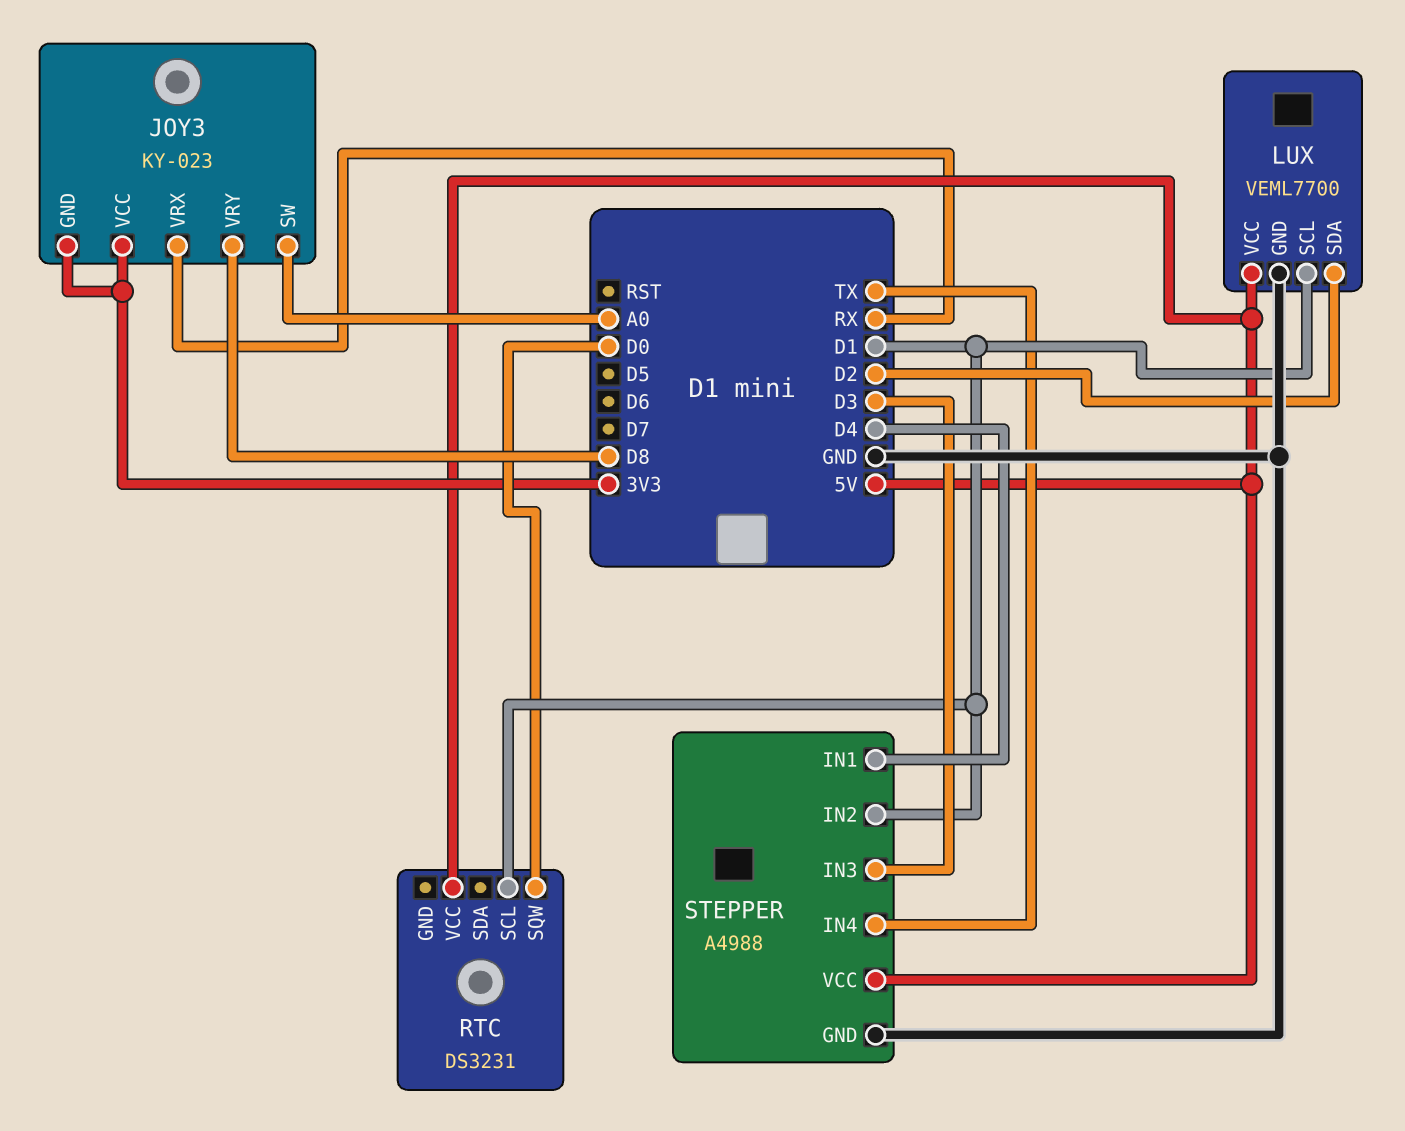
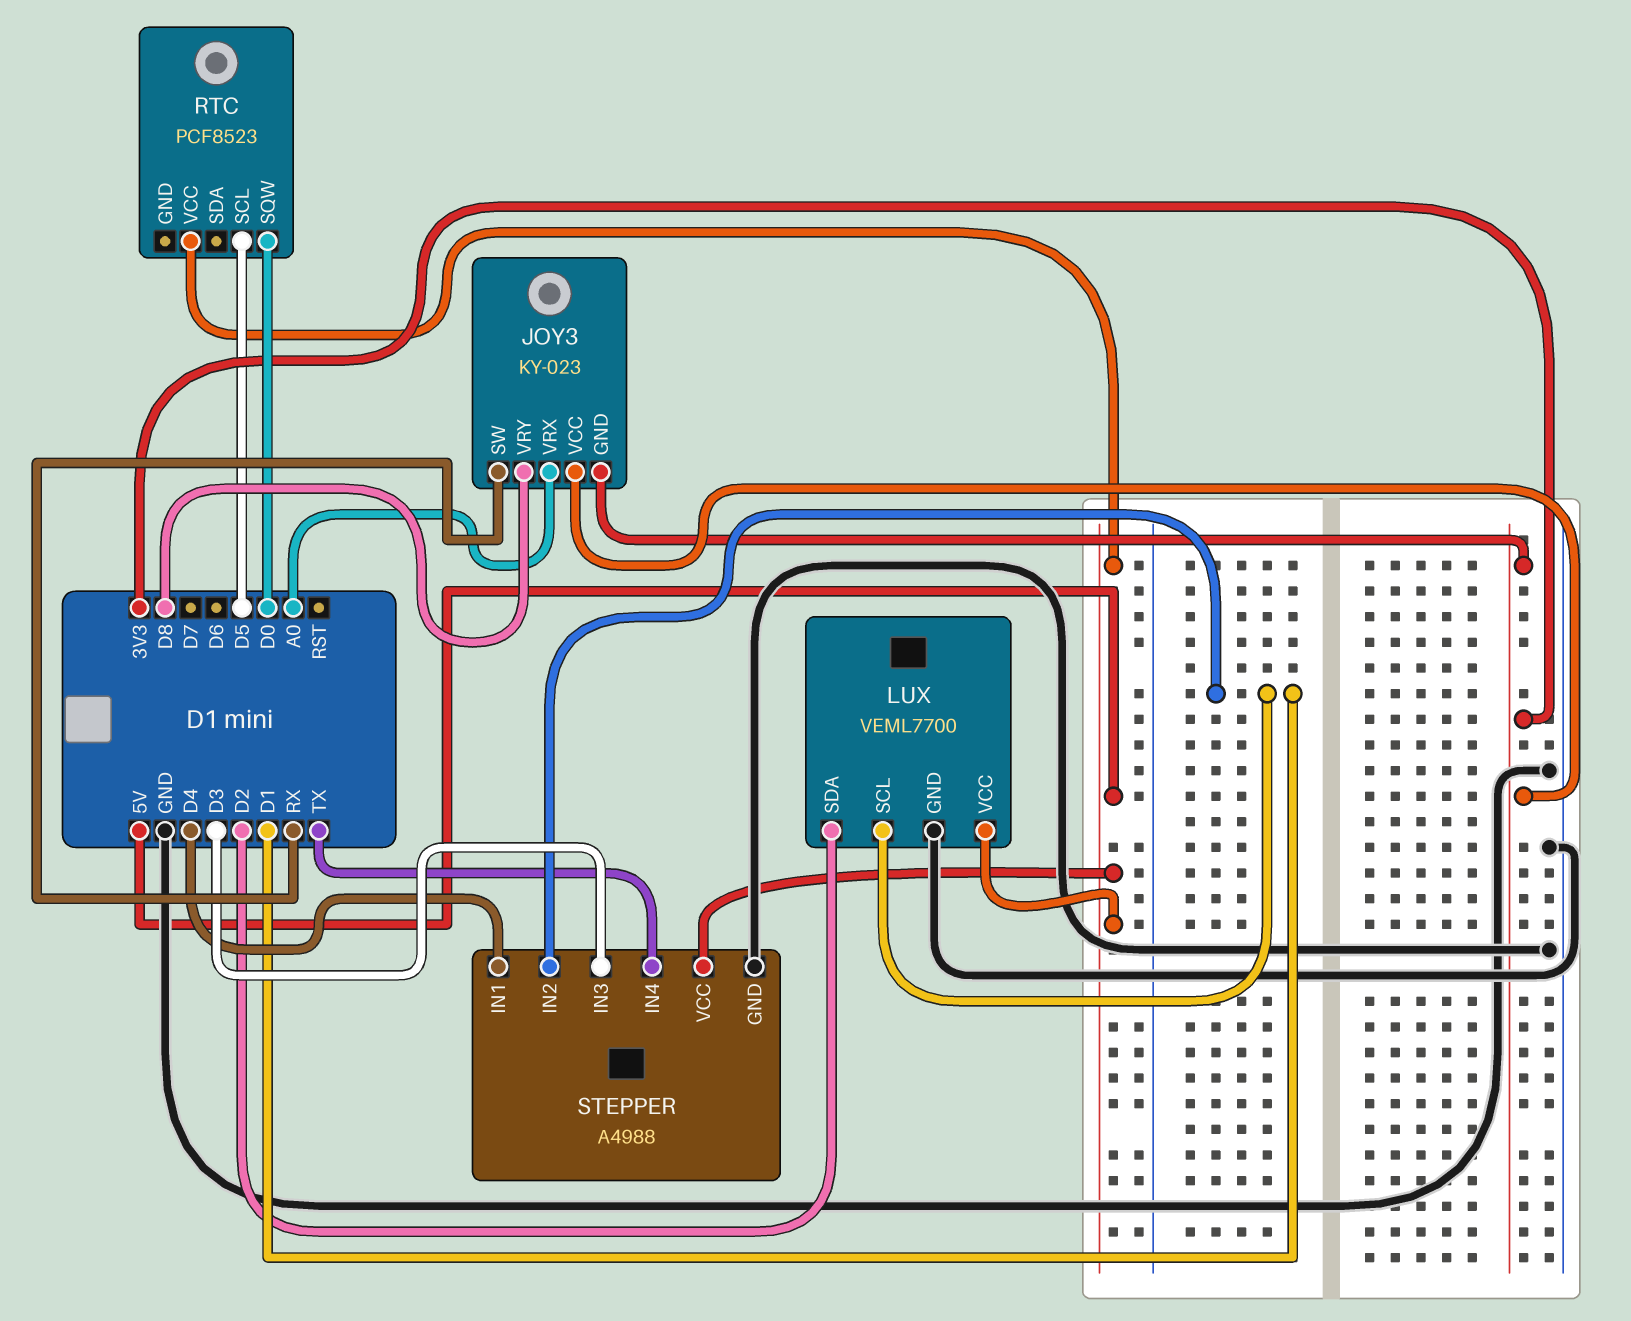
JOY3 pin SW: A0 -> RX
JOY3 pin VRX: RX -> A0
RTC: DS3231 -> PCF8523
RTC pin SCL: D1 -> D5

